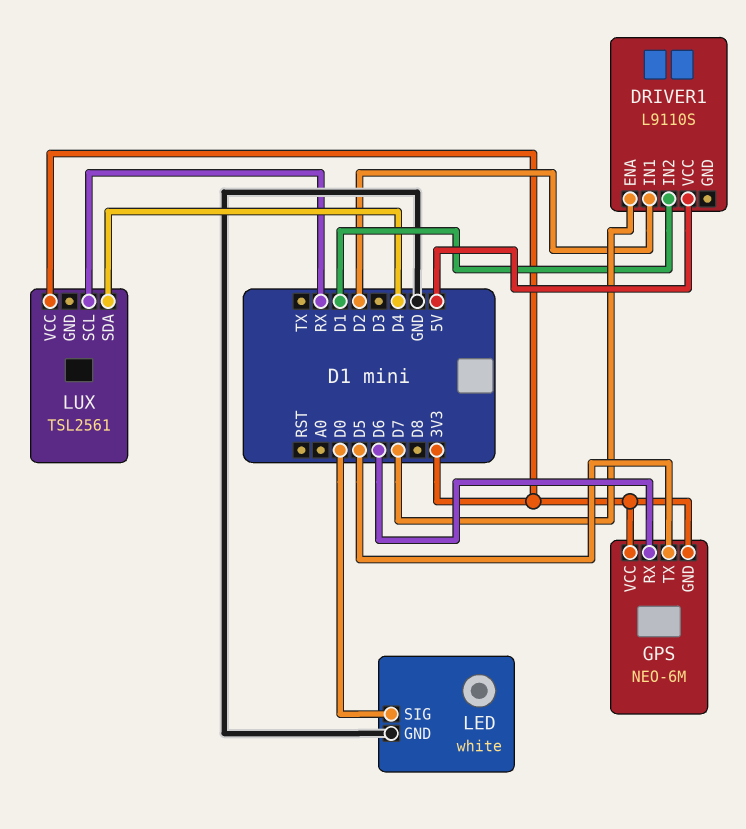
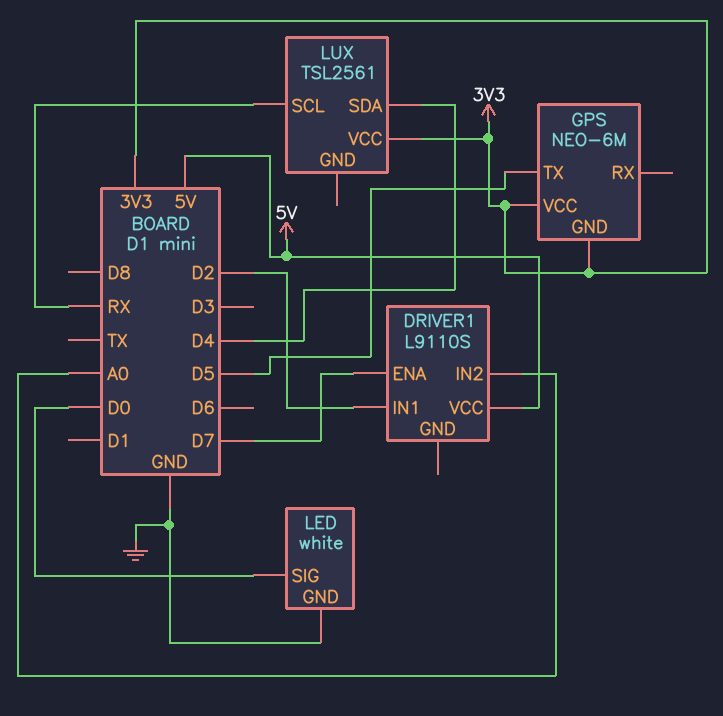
DRIVER1 pin IN2: D1 -> A0
GPS pin RX: D6 -> none

